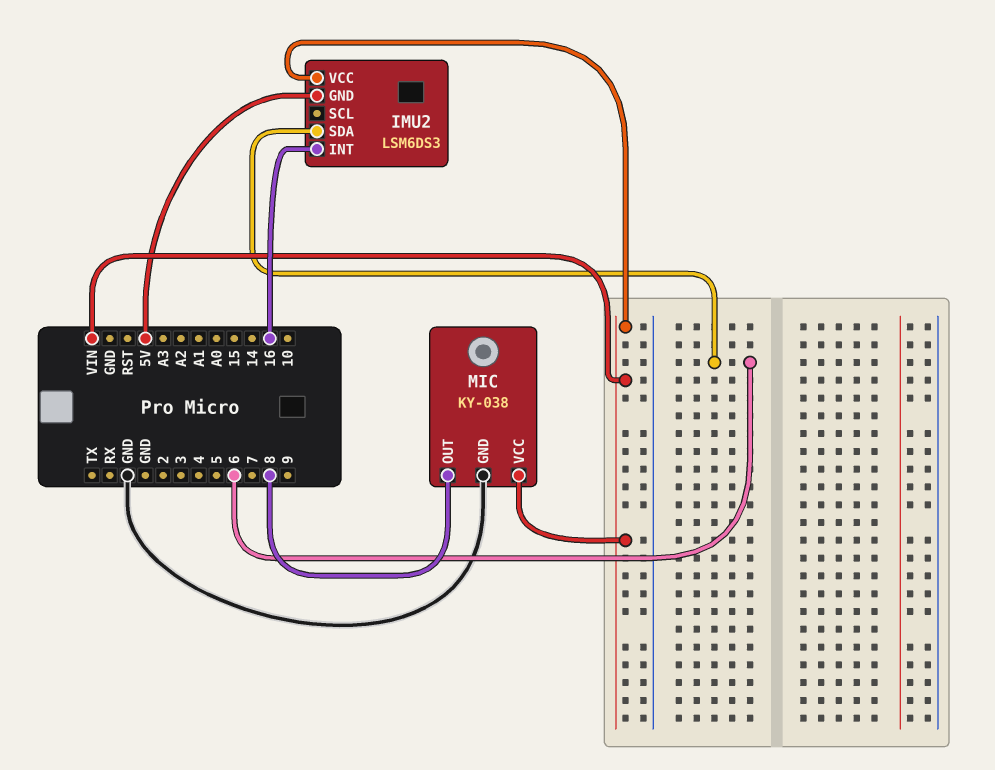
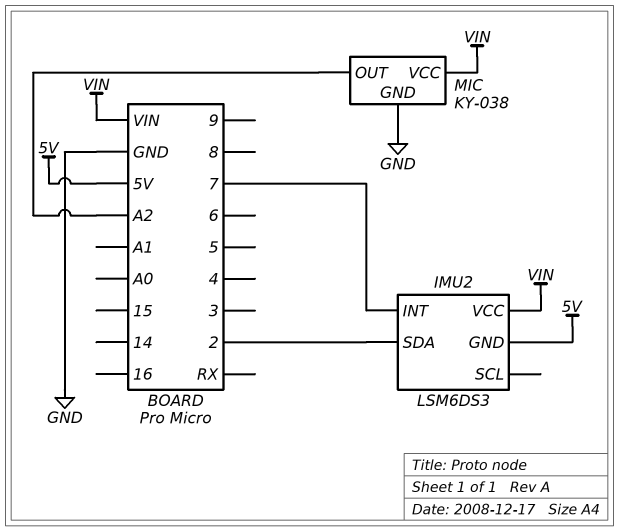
IMU2 pin INT: 16 -> 7
IMU2 pin SDA: 6 -> 2
MIC pin OUT: 8 -> A2

